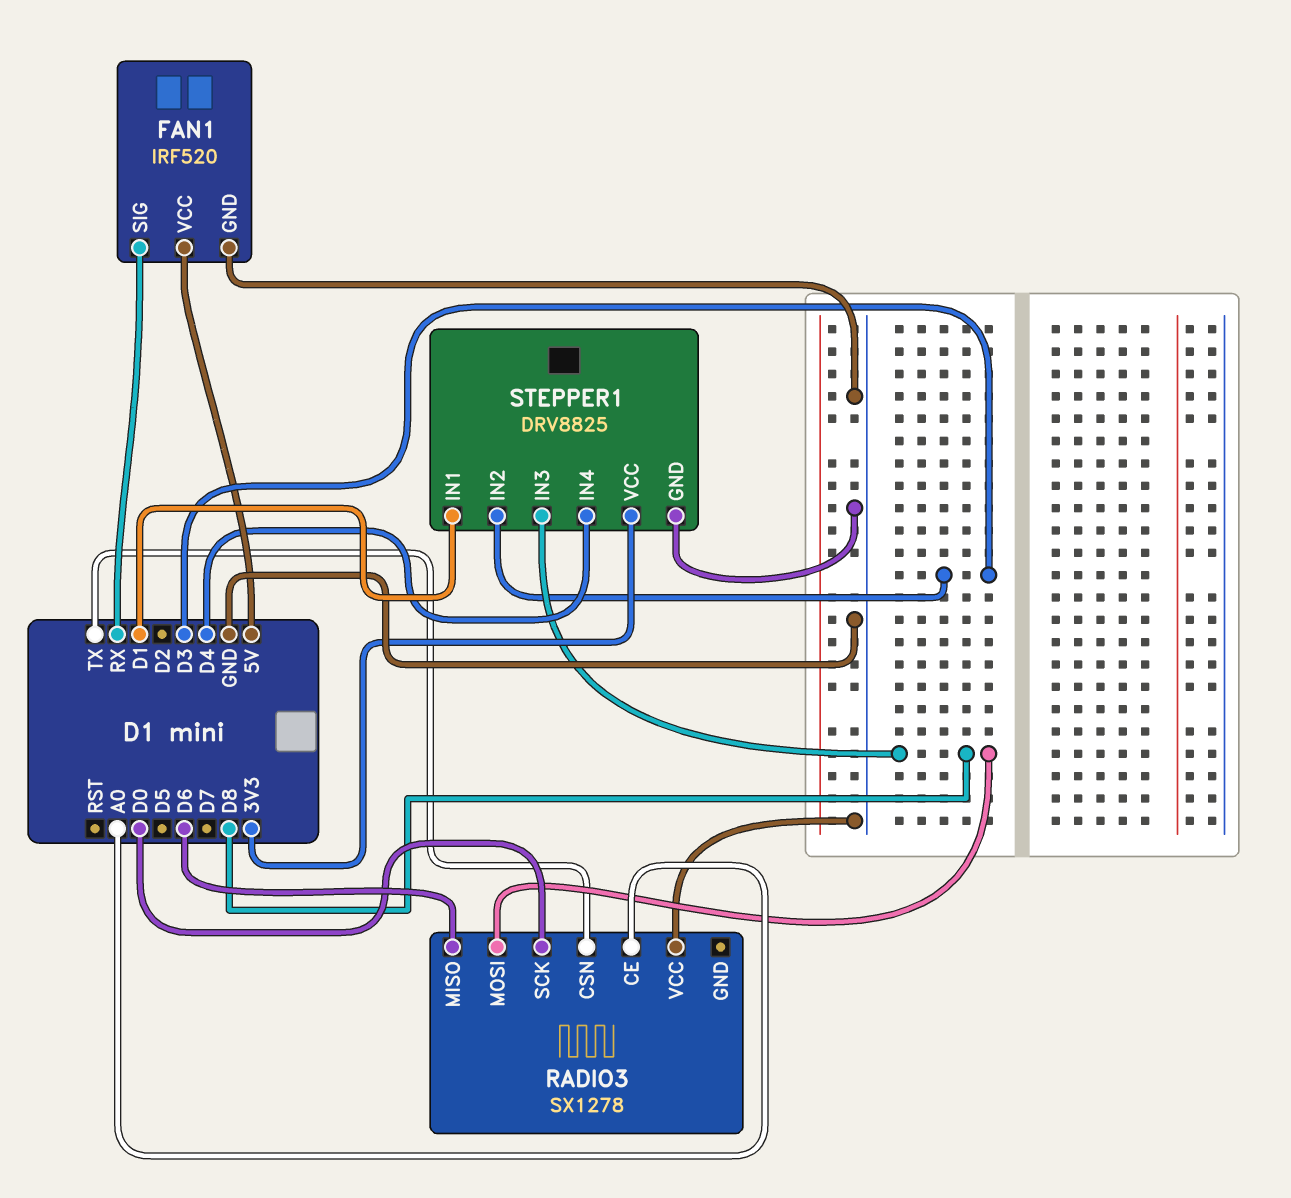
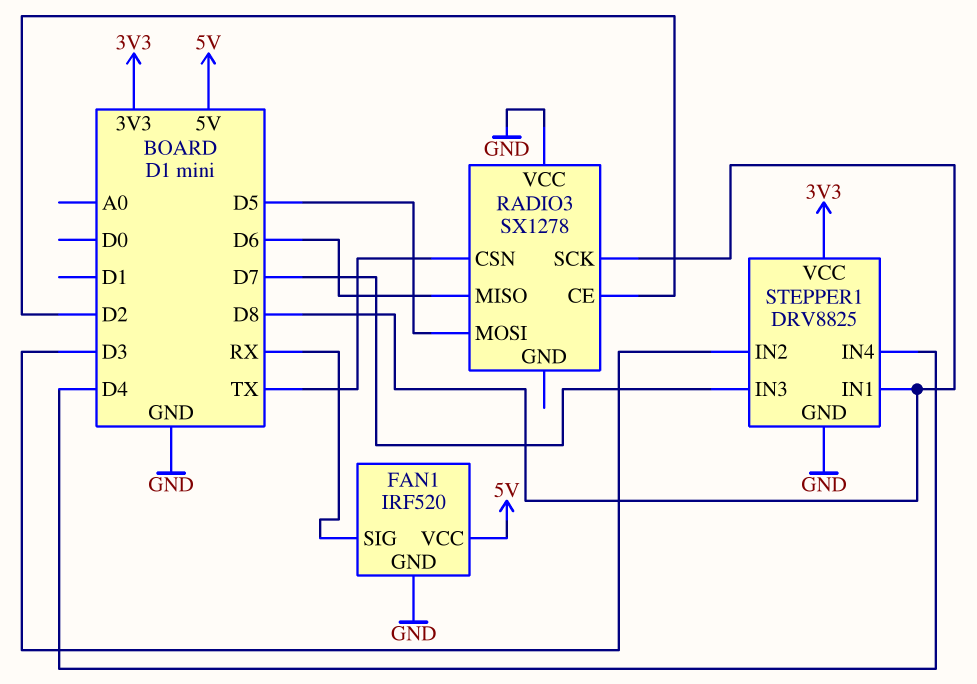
RADIO3 pin CE: A0 -> D2
RADIO3 pin MOSI: D8 -> D5
RADIO3 pin SCK: D0 -> D8
STEPPER1 pin IN1: D1 -> D8
STEPPER1 pin IN3: D8 -> D7

